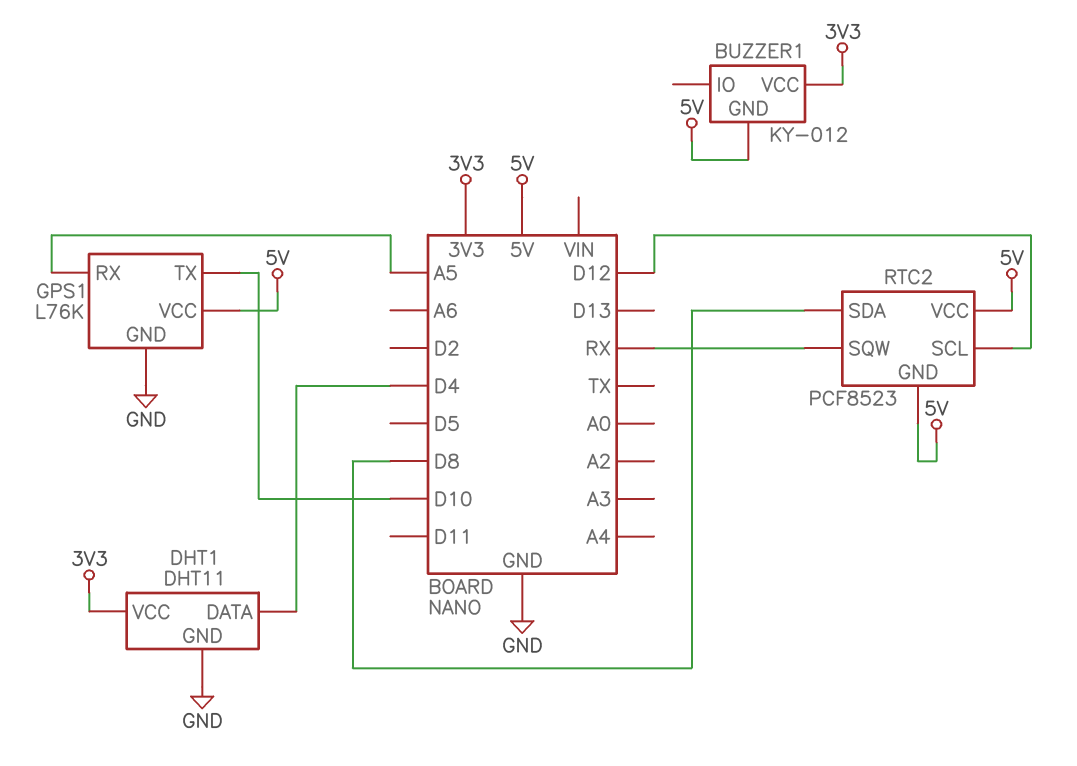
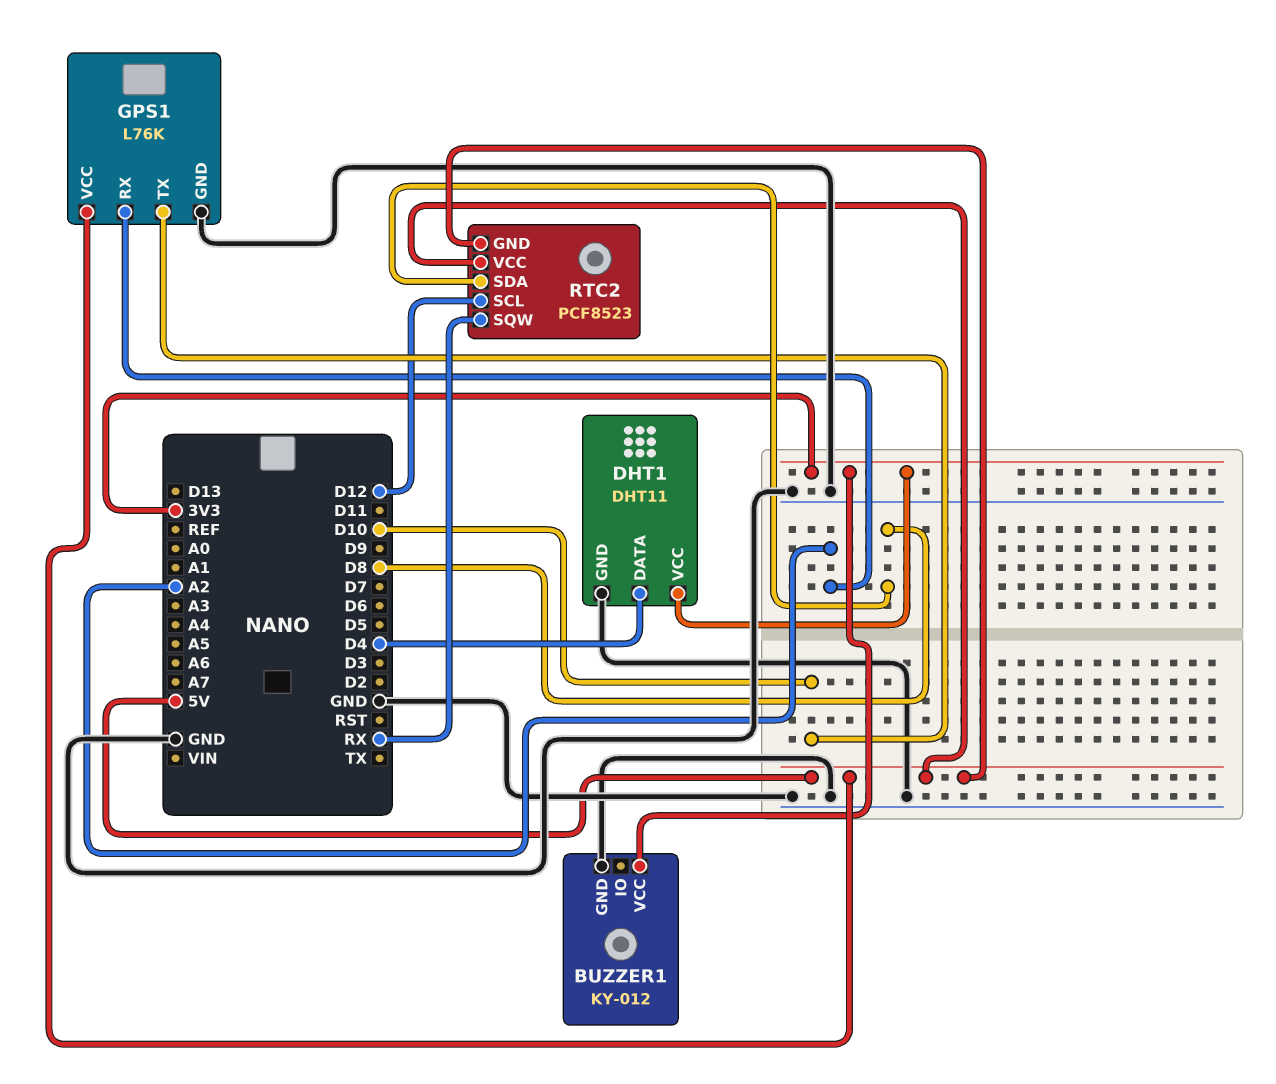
BUZZER1 pin GND: 5V -> GND
GPS1 pin RX: A5 -> A2

